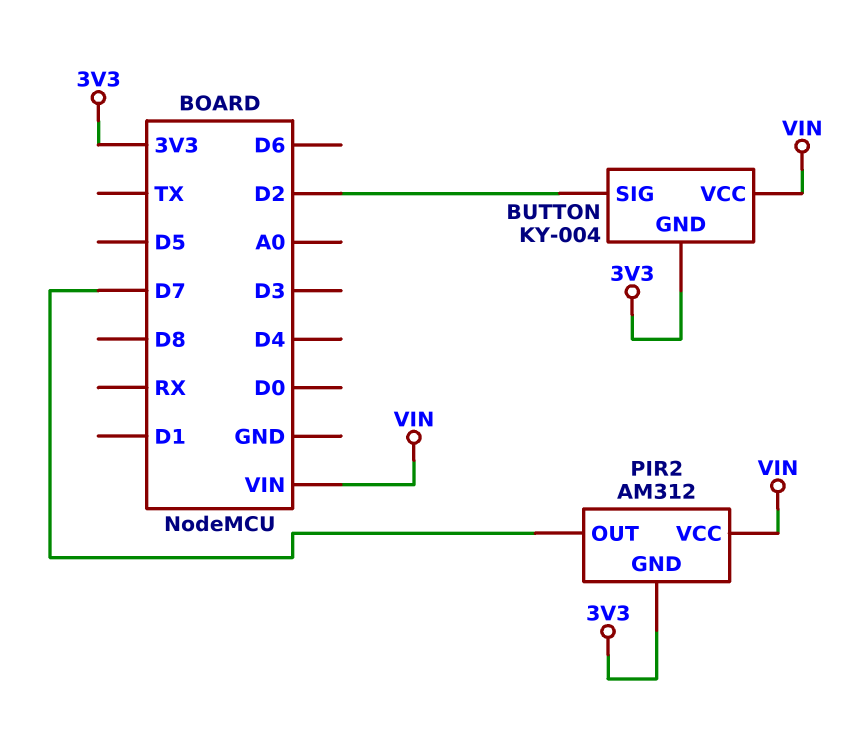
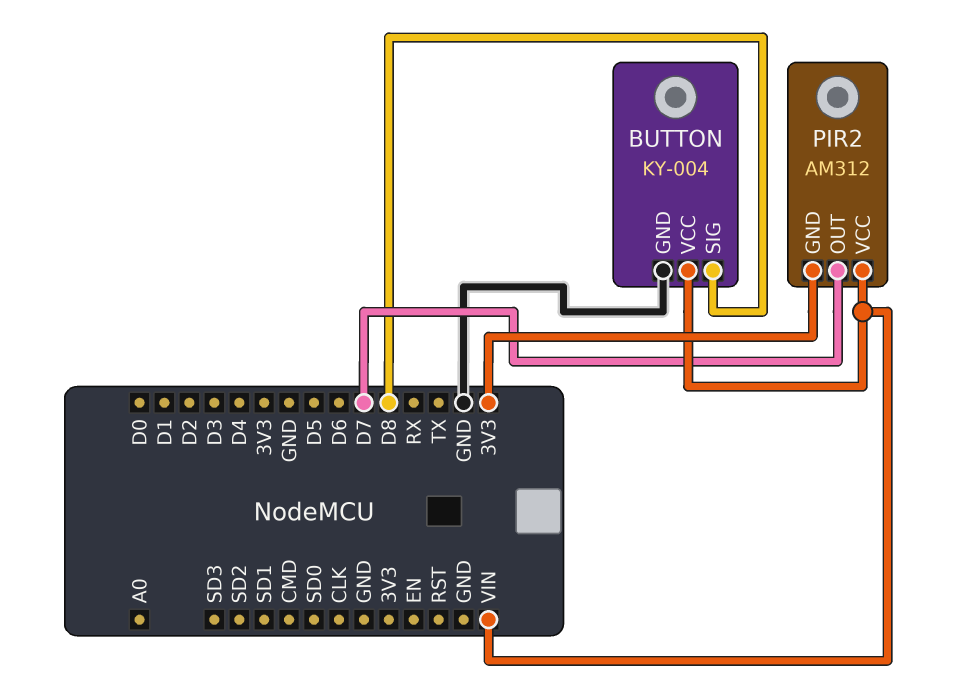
BUTTON pin GND: 3V3 -> GND
BUTTON pin SIG: D2 -> D8

